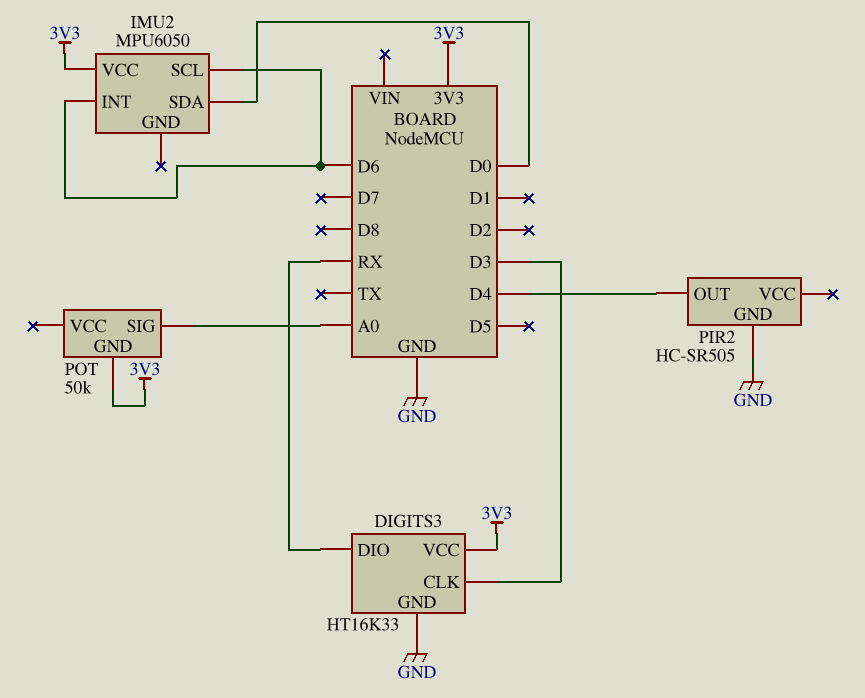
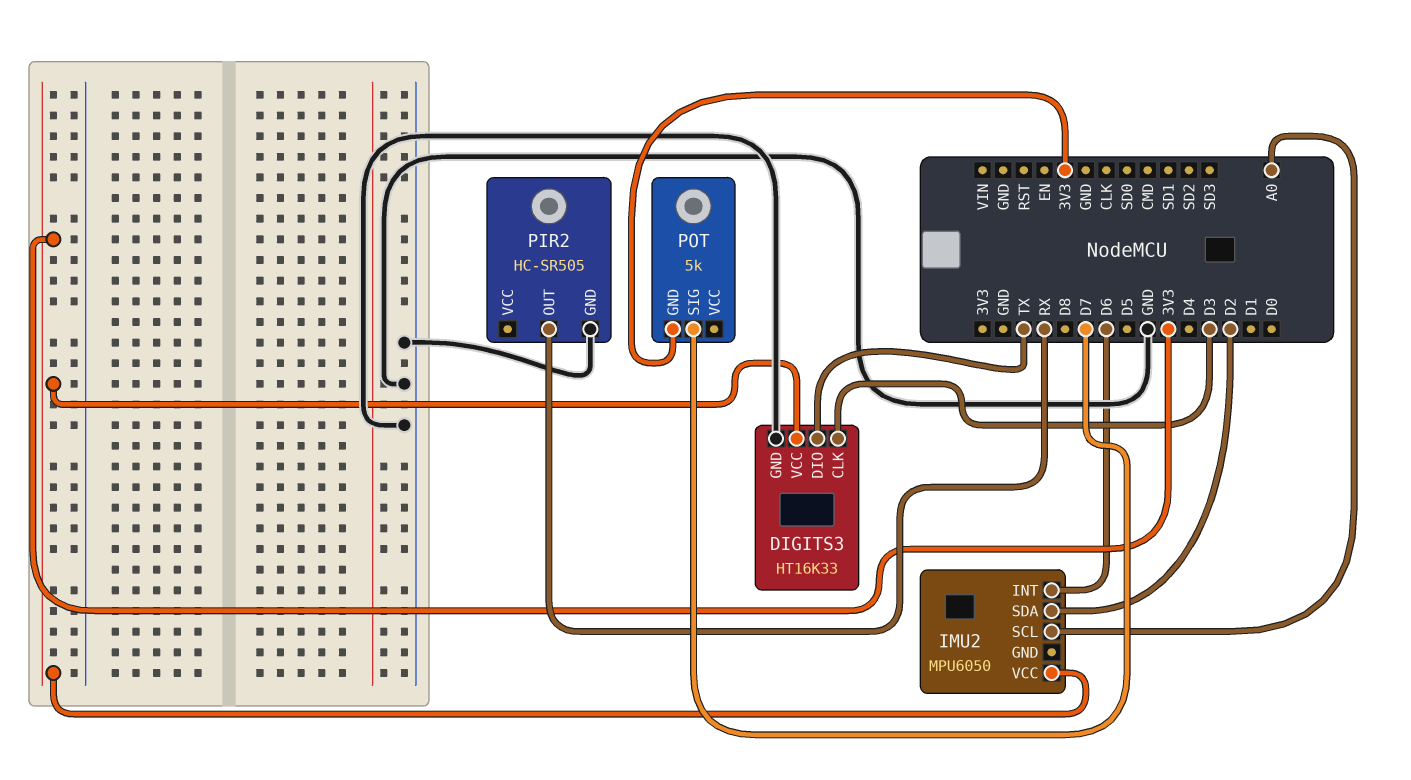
DIGITS3 pin DIO: RX -> TX
IMU2 pin SCL: D6 -> A0
IMU2 pin SDA: D0 -> D2
PIR2 pin OUT: D4 -> RX
POT: 50k -> 5k
POT pin SIG: A0 -> D7

